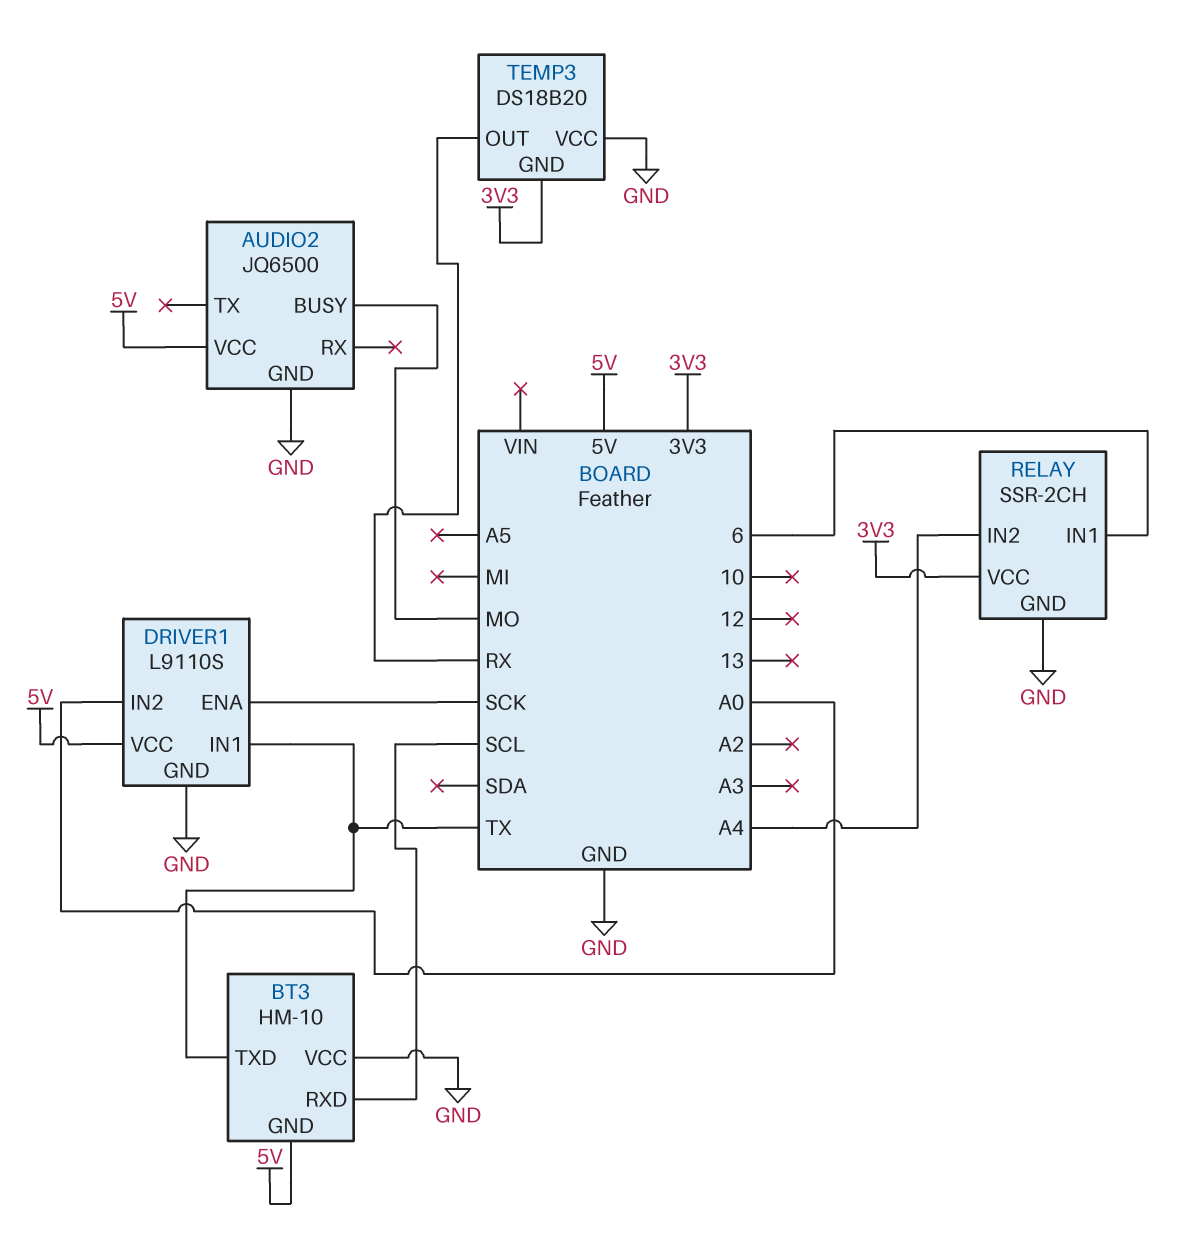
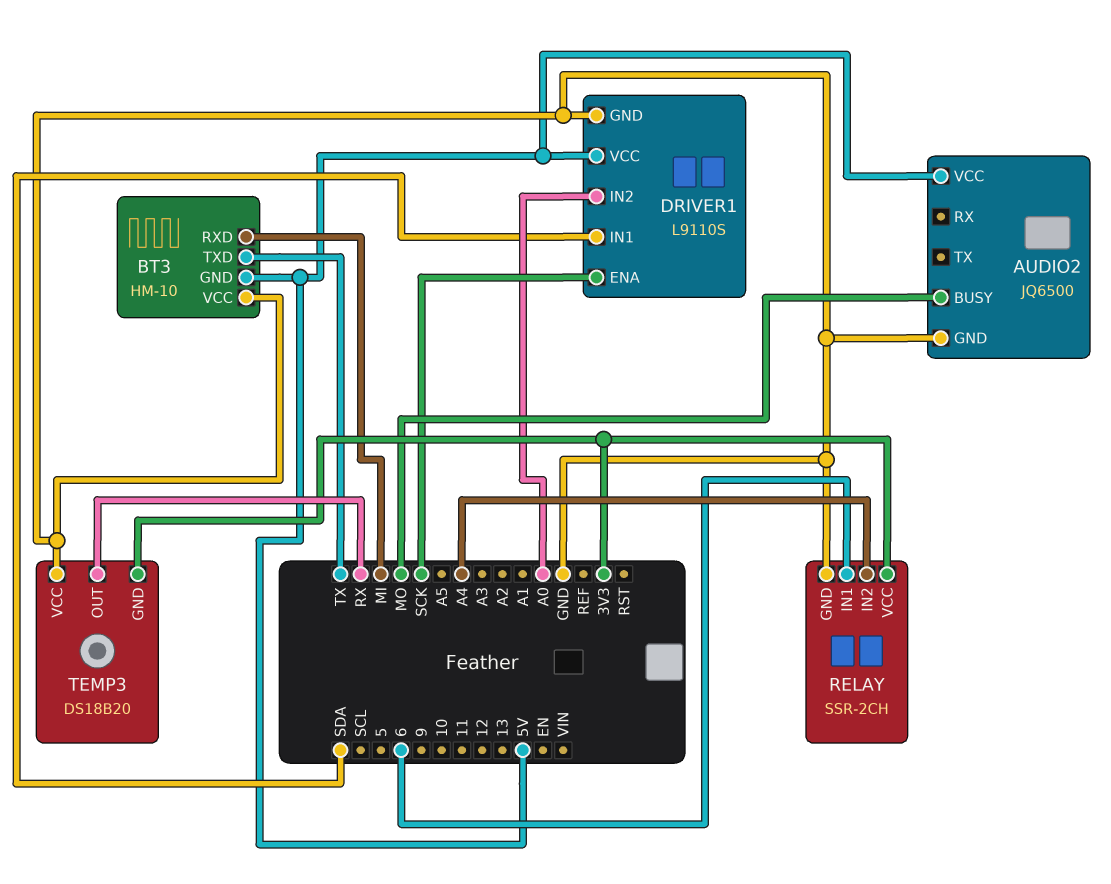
BT3 pin RXD: SCL -> MI
DRIVER1 pin IN1: TX -> SDA

